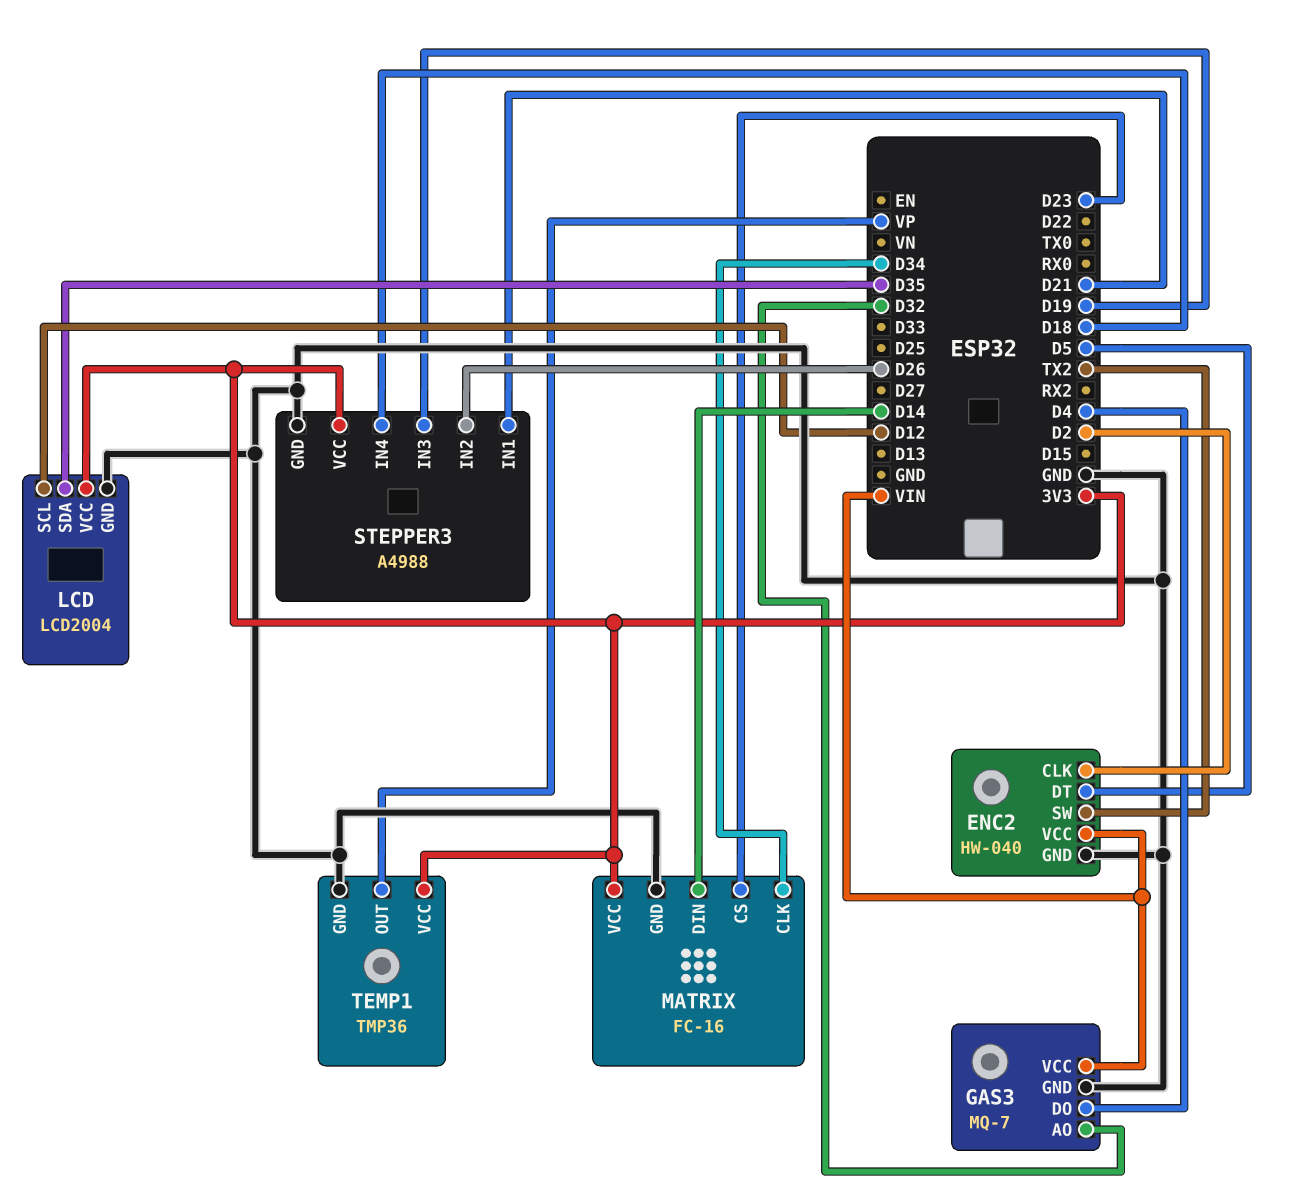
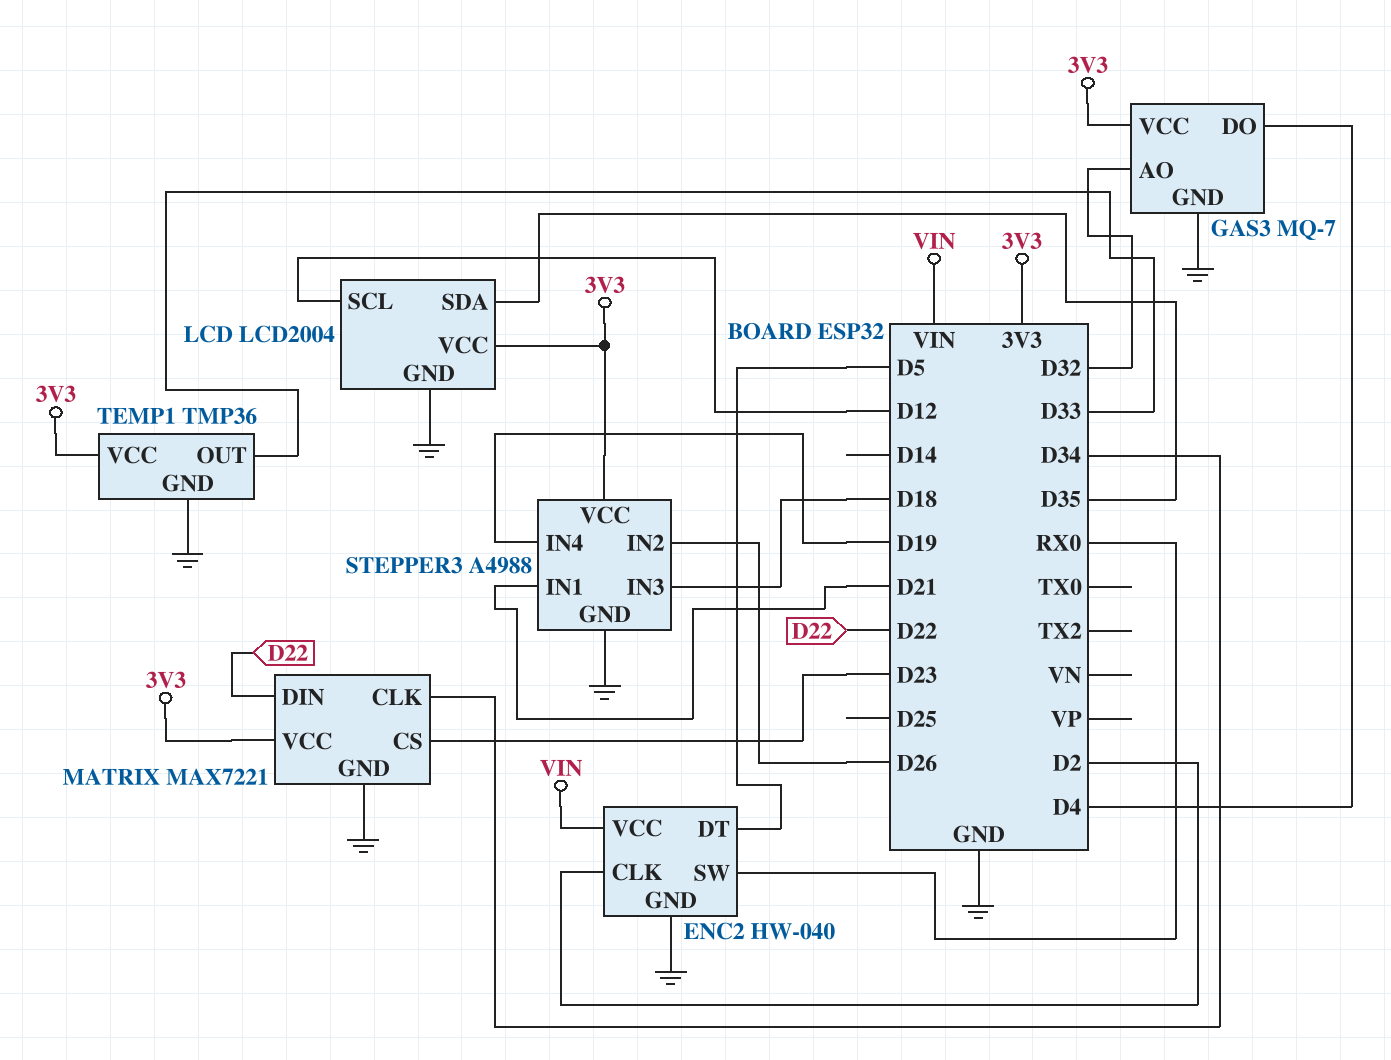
ENC2 pin SW: TX2 -> RX0
GAS3 pin VCC: VIN -> 3V3
MATRIX: FC-16 -> MAX7221
MATRIX pin DIN: D14 -> D22
STEPPER3 pin IN3: D19 -> D18
STEPPER3 pin IN4: D18 -> D19
TEMP1 pin OUT: VP -> D33

